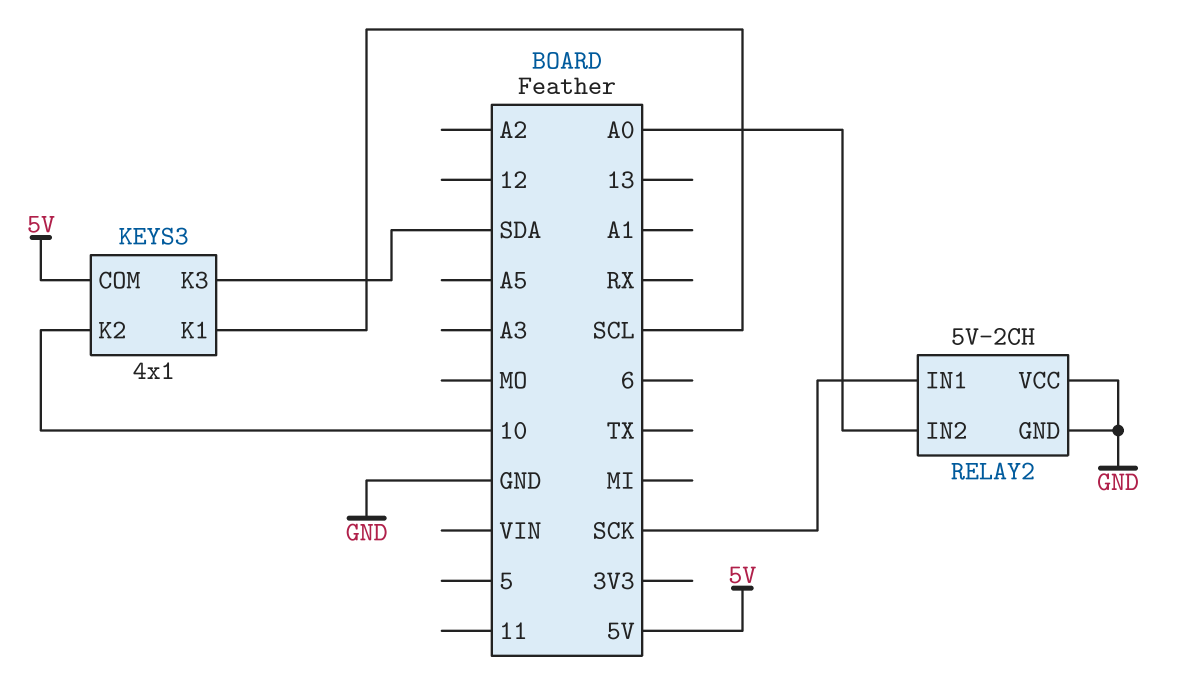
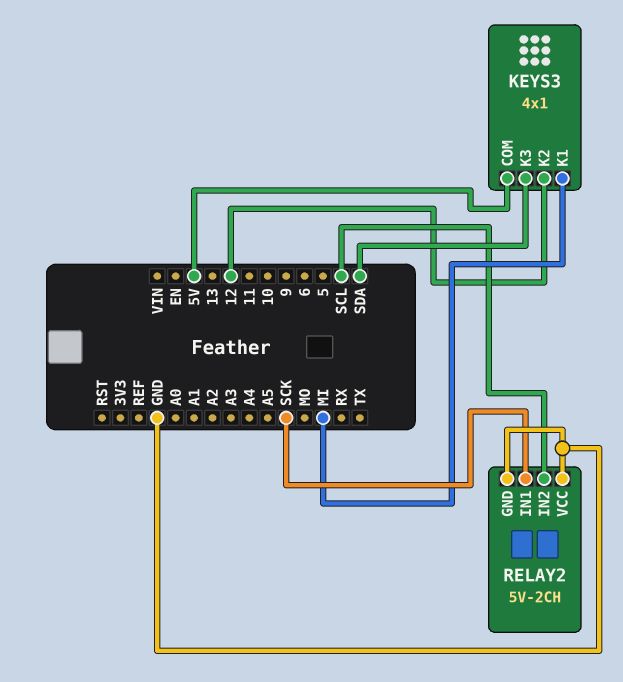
KEYS3 pin K1: SCL -> MI
KEYS3 pin K2: 10 -> 12
RELAY2 pin IN2: A0 -> SCL

